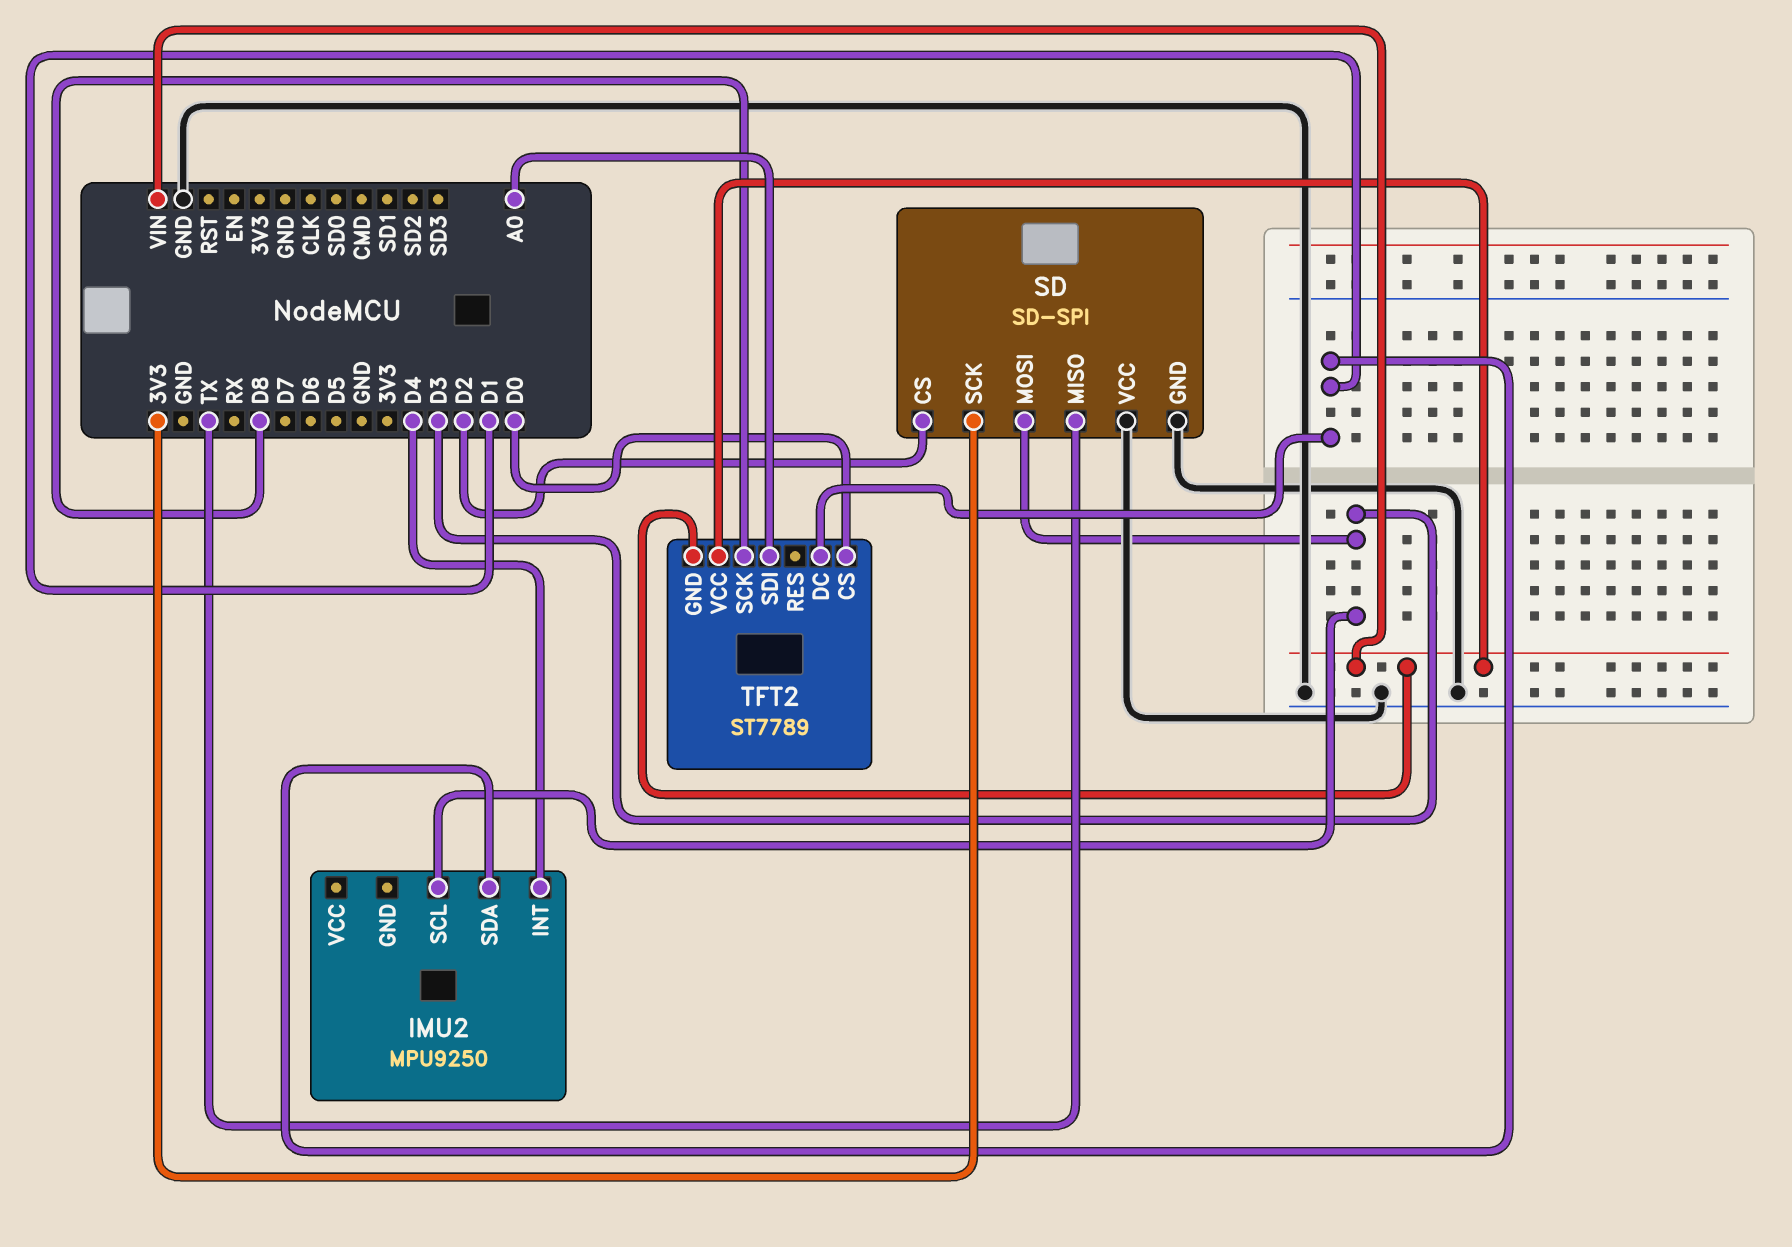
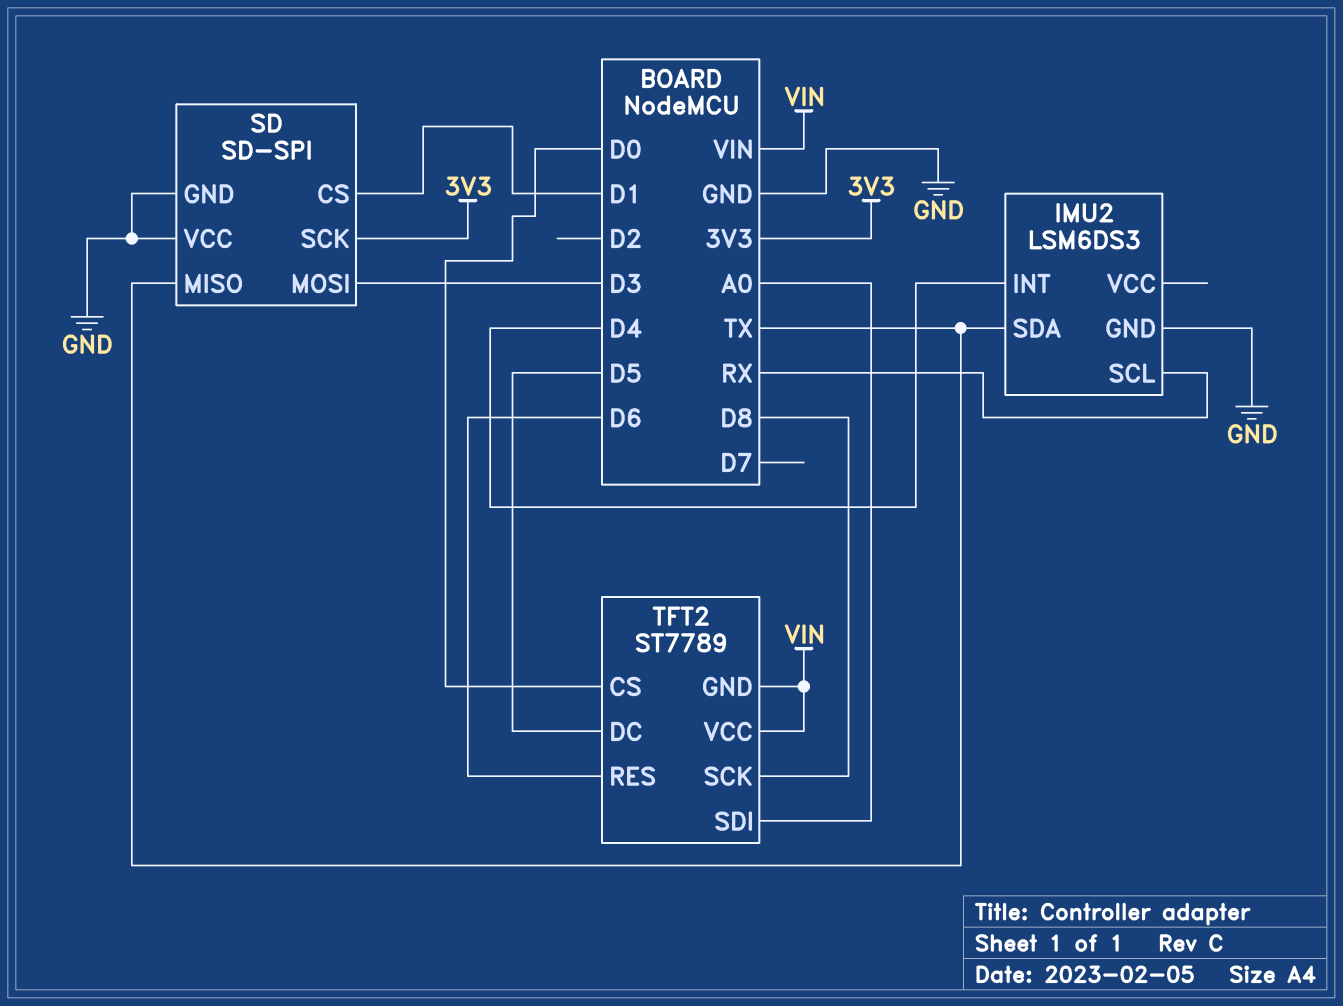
IMU2: MPU9250 -> LSM6DS3
IMU2 pin GND: none -> GND
IMU2 pin SCL: D3 -> RX
IMU2 pin SDA: D1 -> TX
SD pin CS: D2 -> D1
TFT2 pin DC: D1 -> D5
TFT2 pin RES: none -> D6

